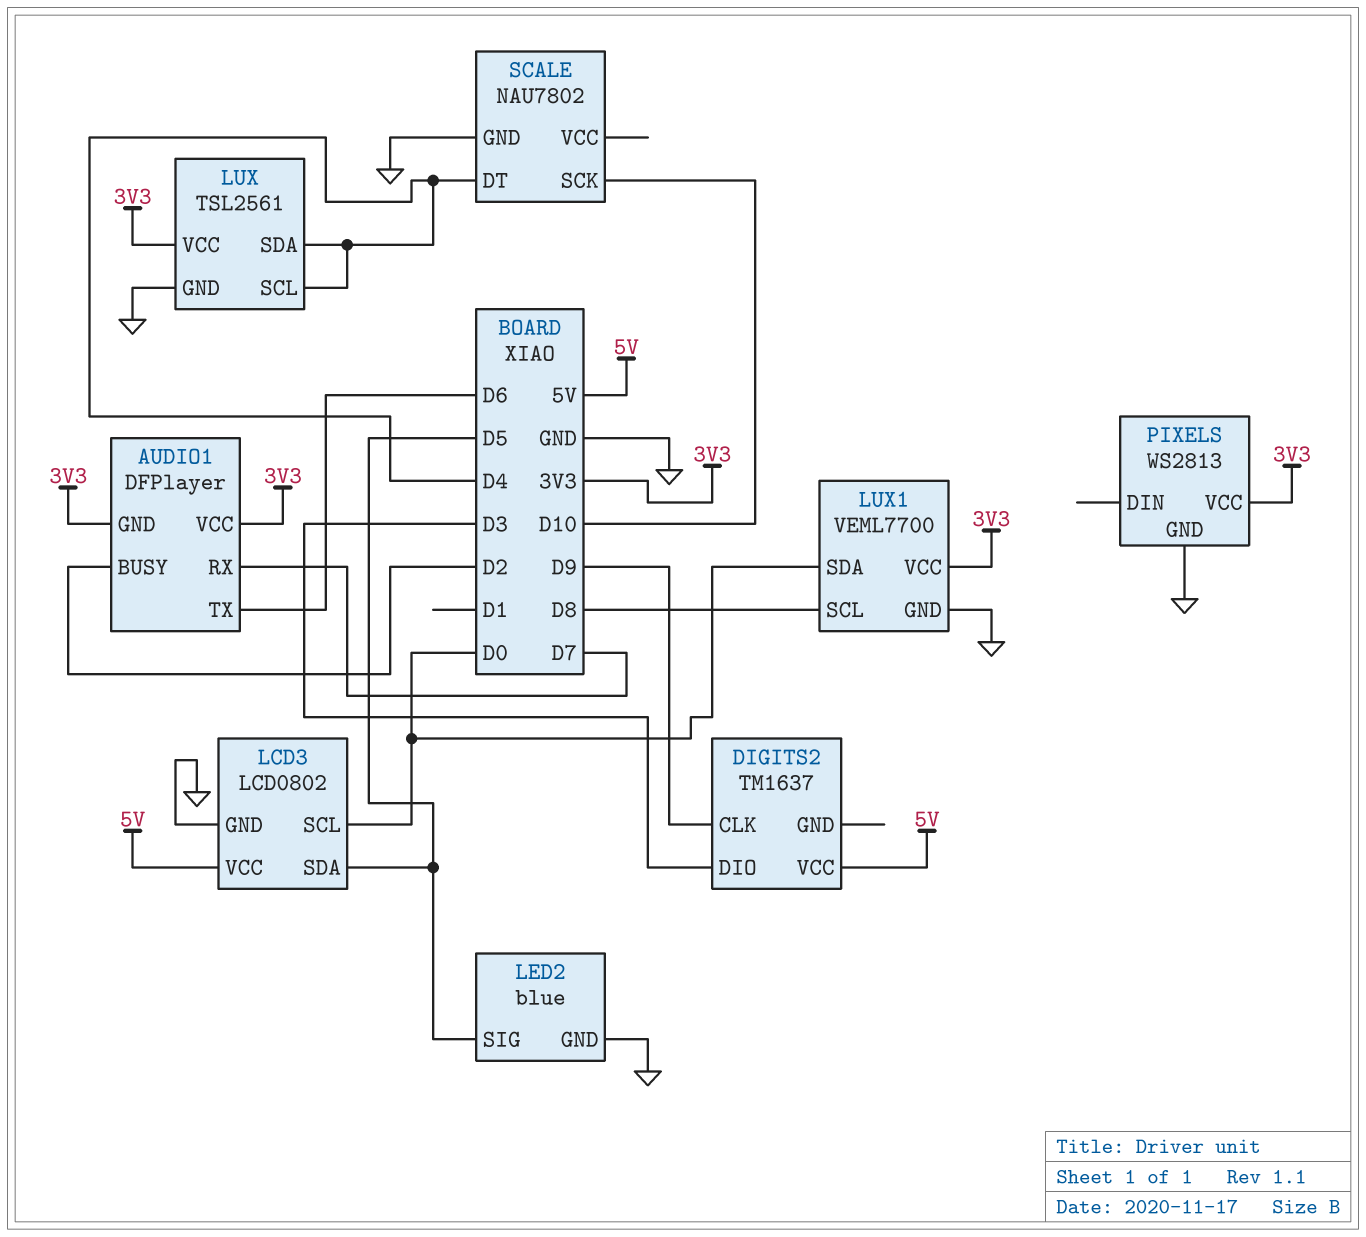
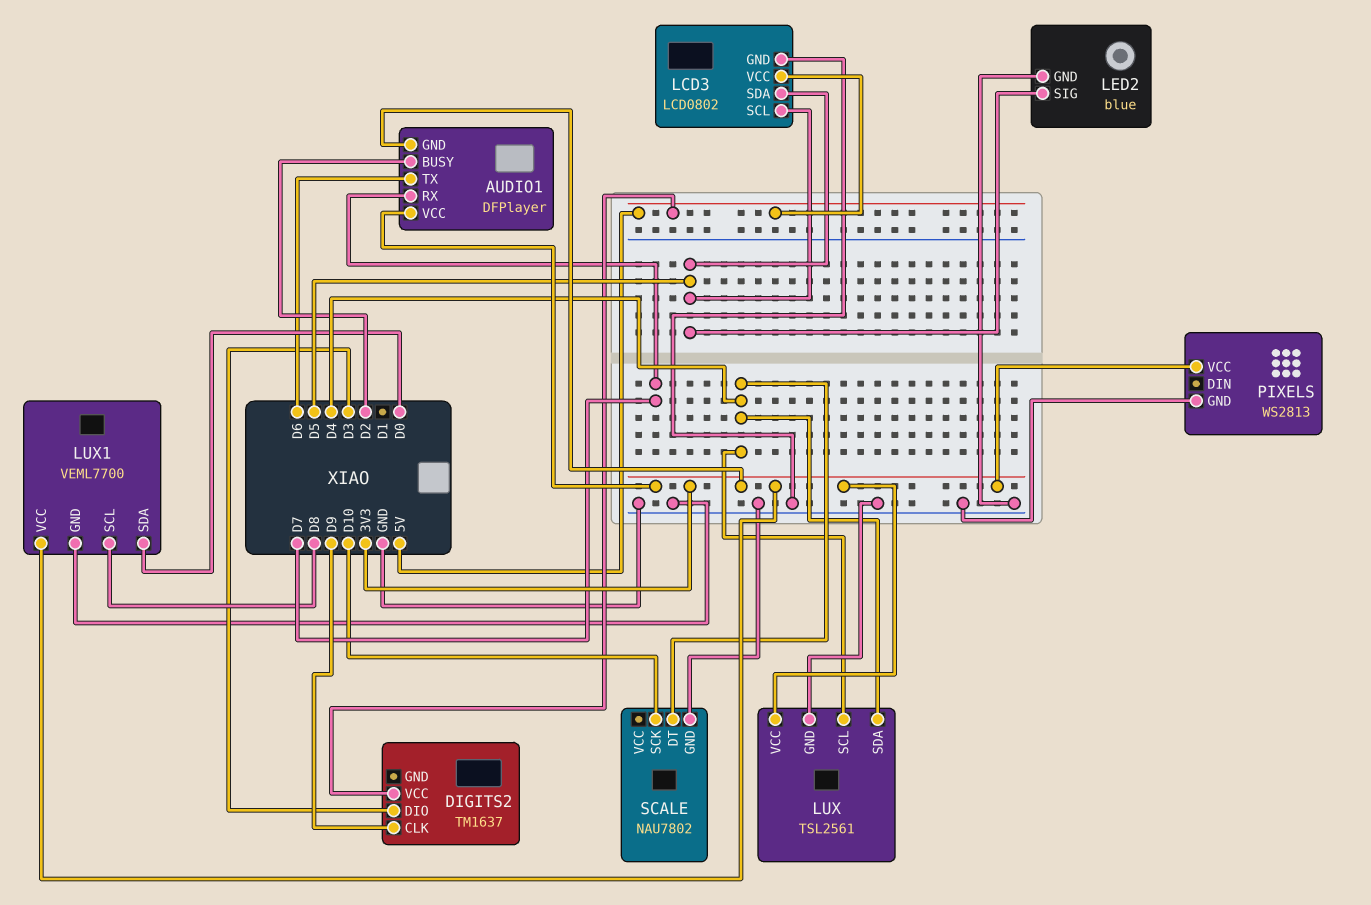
LCD3 pin SCL: D0 -> D5

